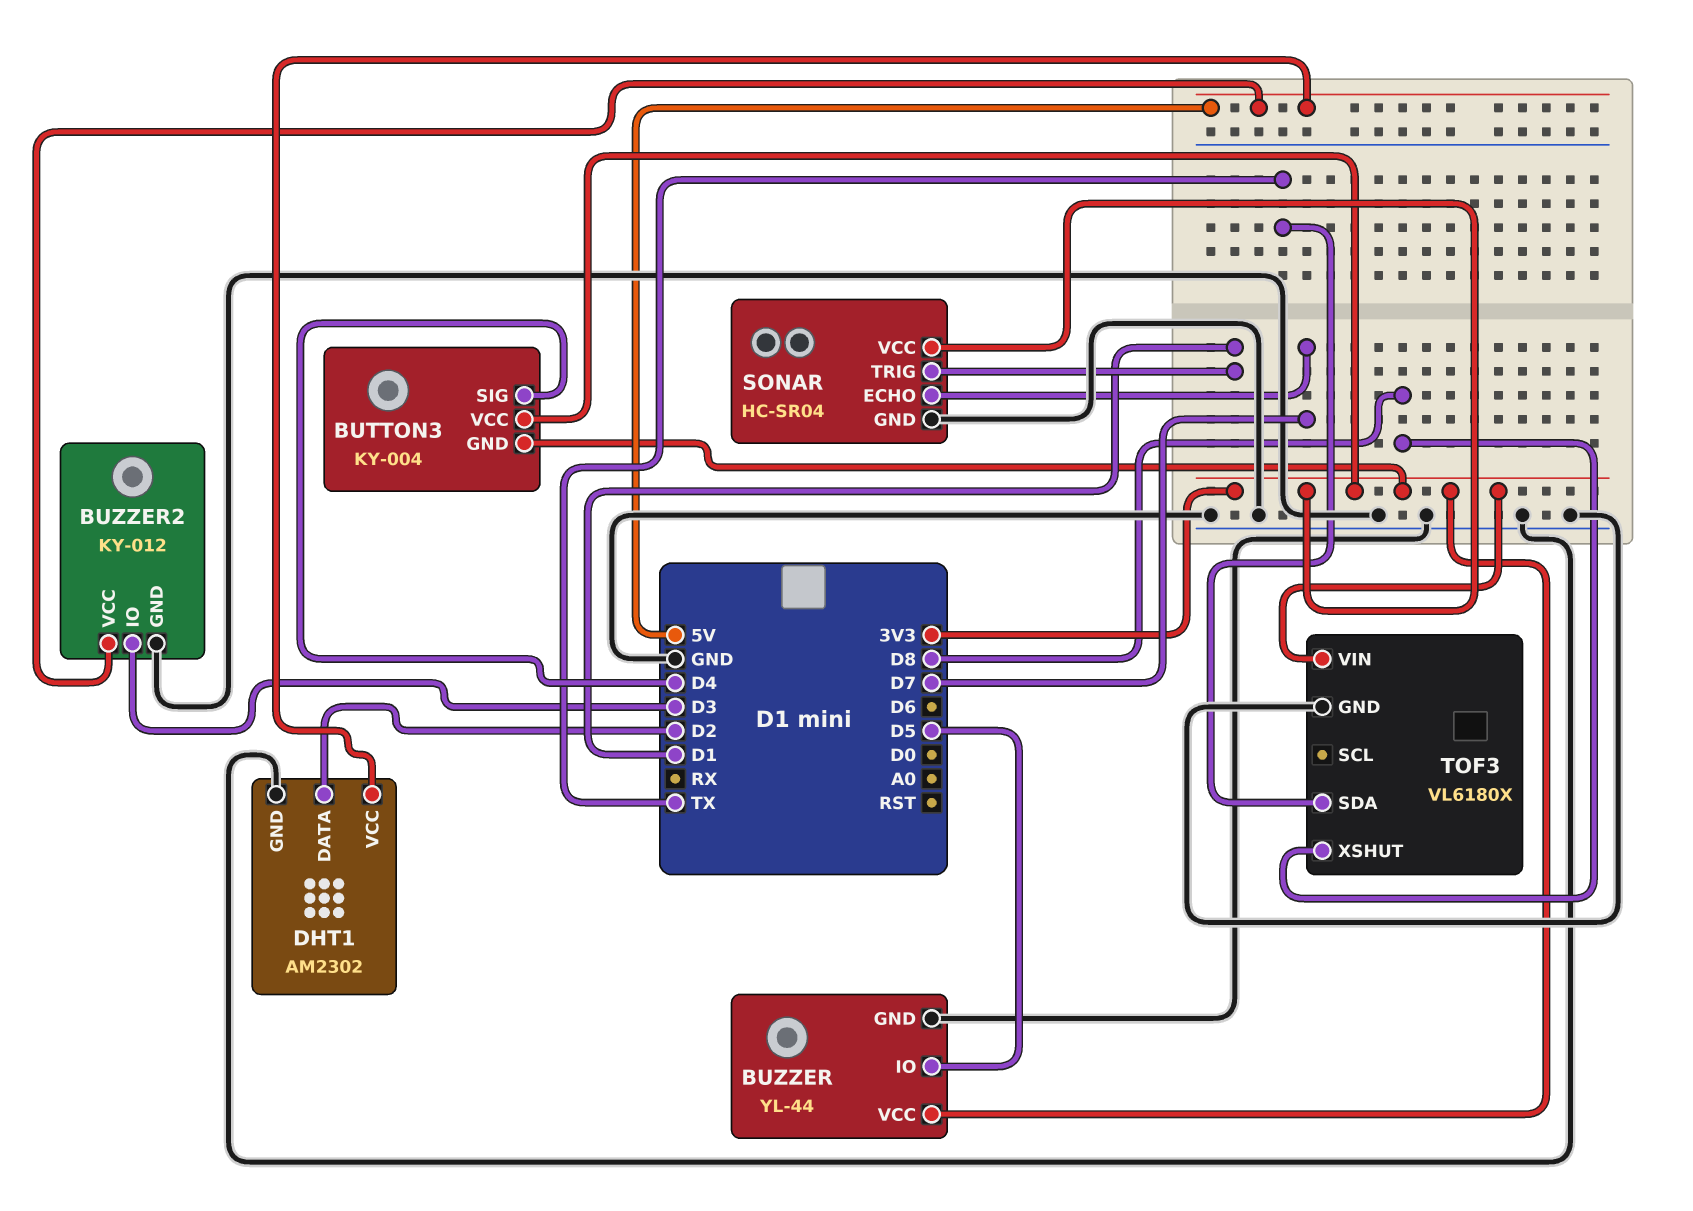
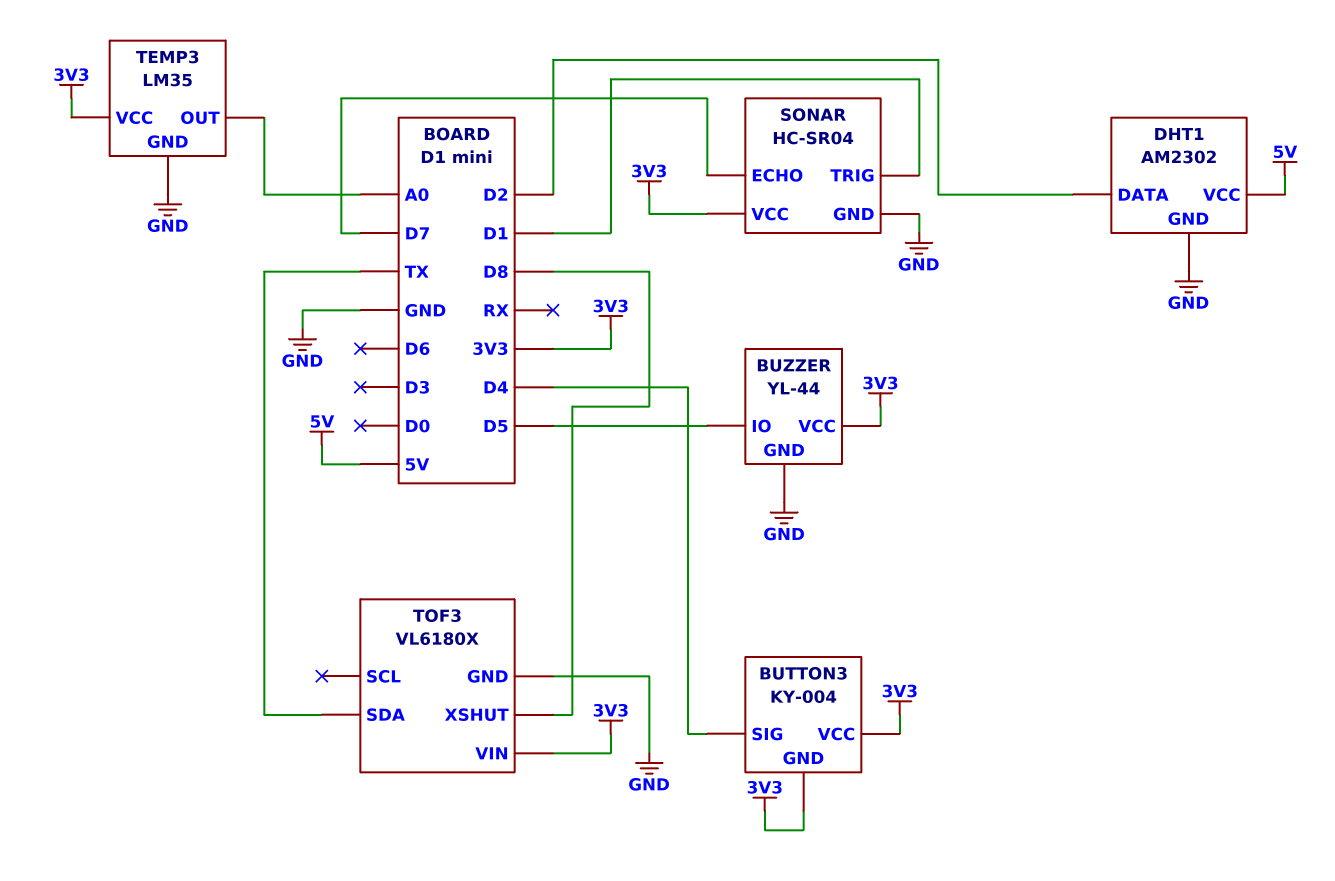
BUZZER2: KY-012 -> none
BUZZER2 pin GND: GND -> none
BUZZER2 pin IO: D3 -> none
BUZZER2 pin VCC: 5V -> none
TEMP3: none -> LM35
TEMP3 pin GND: none -> GND
TEMP3 pin OUT: none -> A0
TEMP3 pin VCC: none -> 3V3

